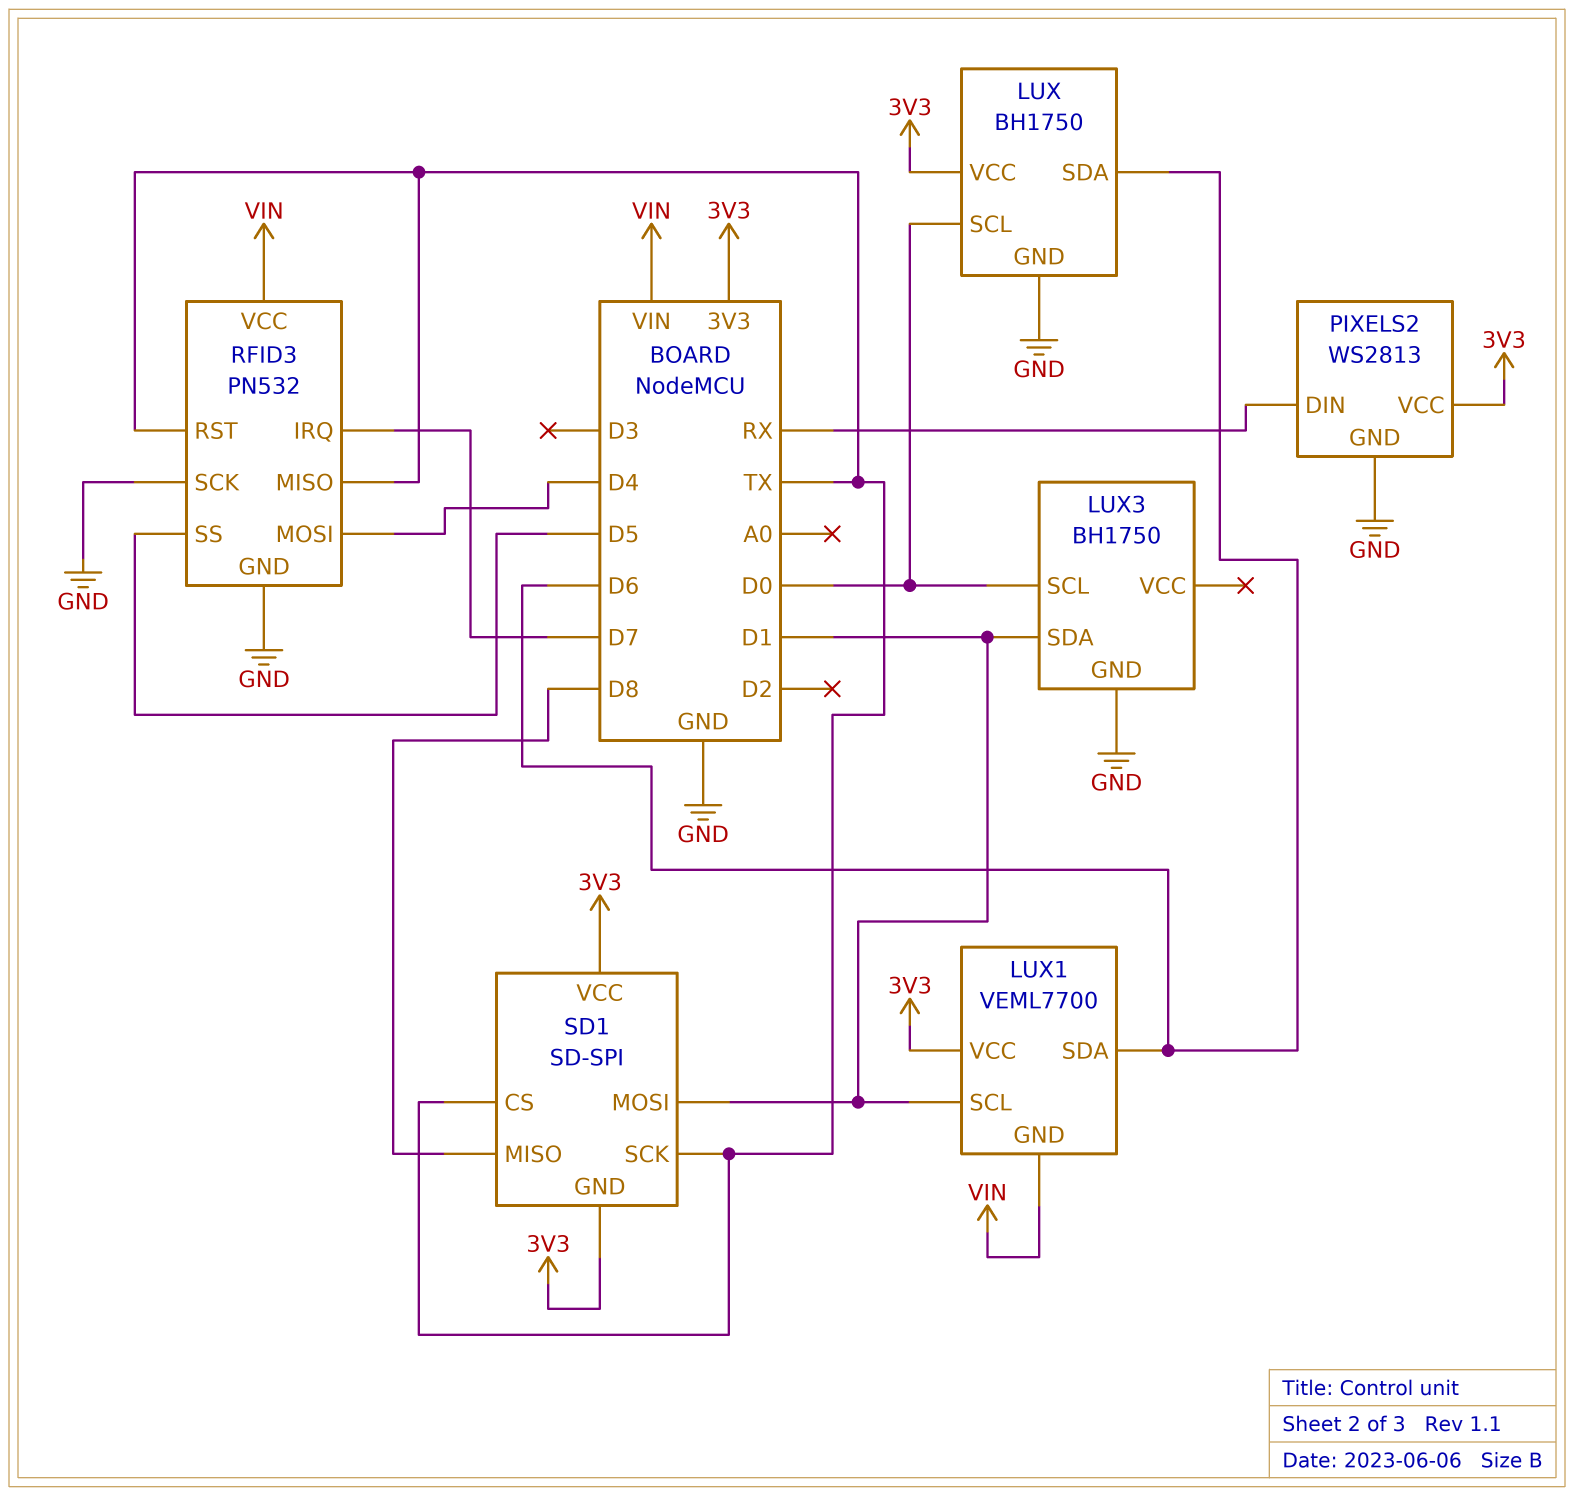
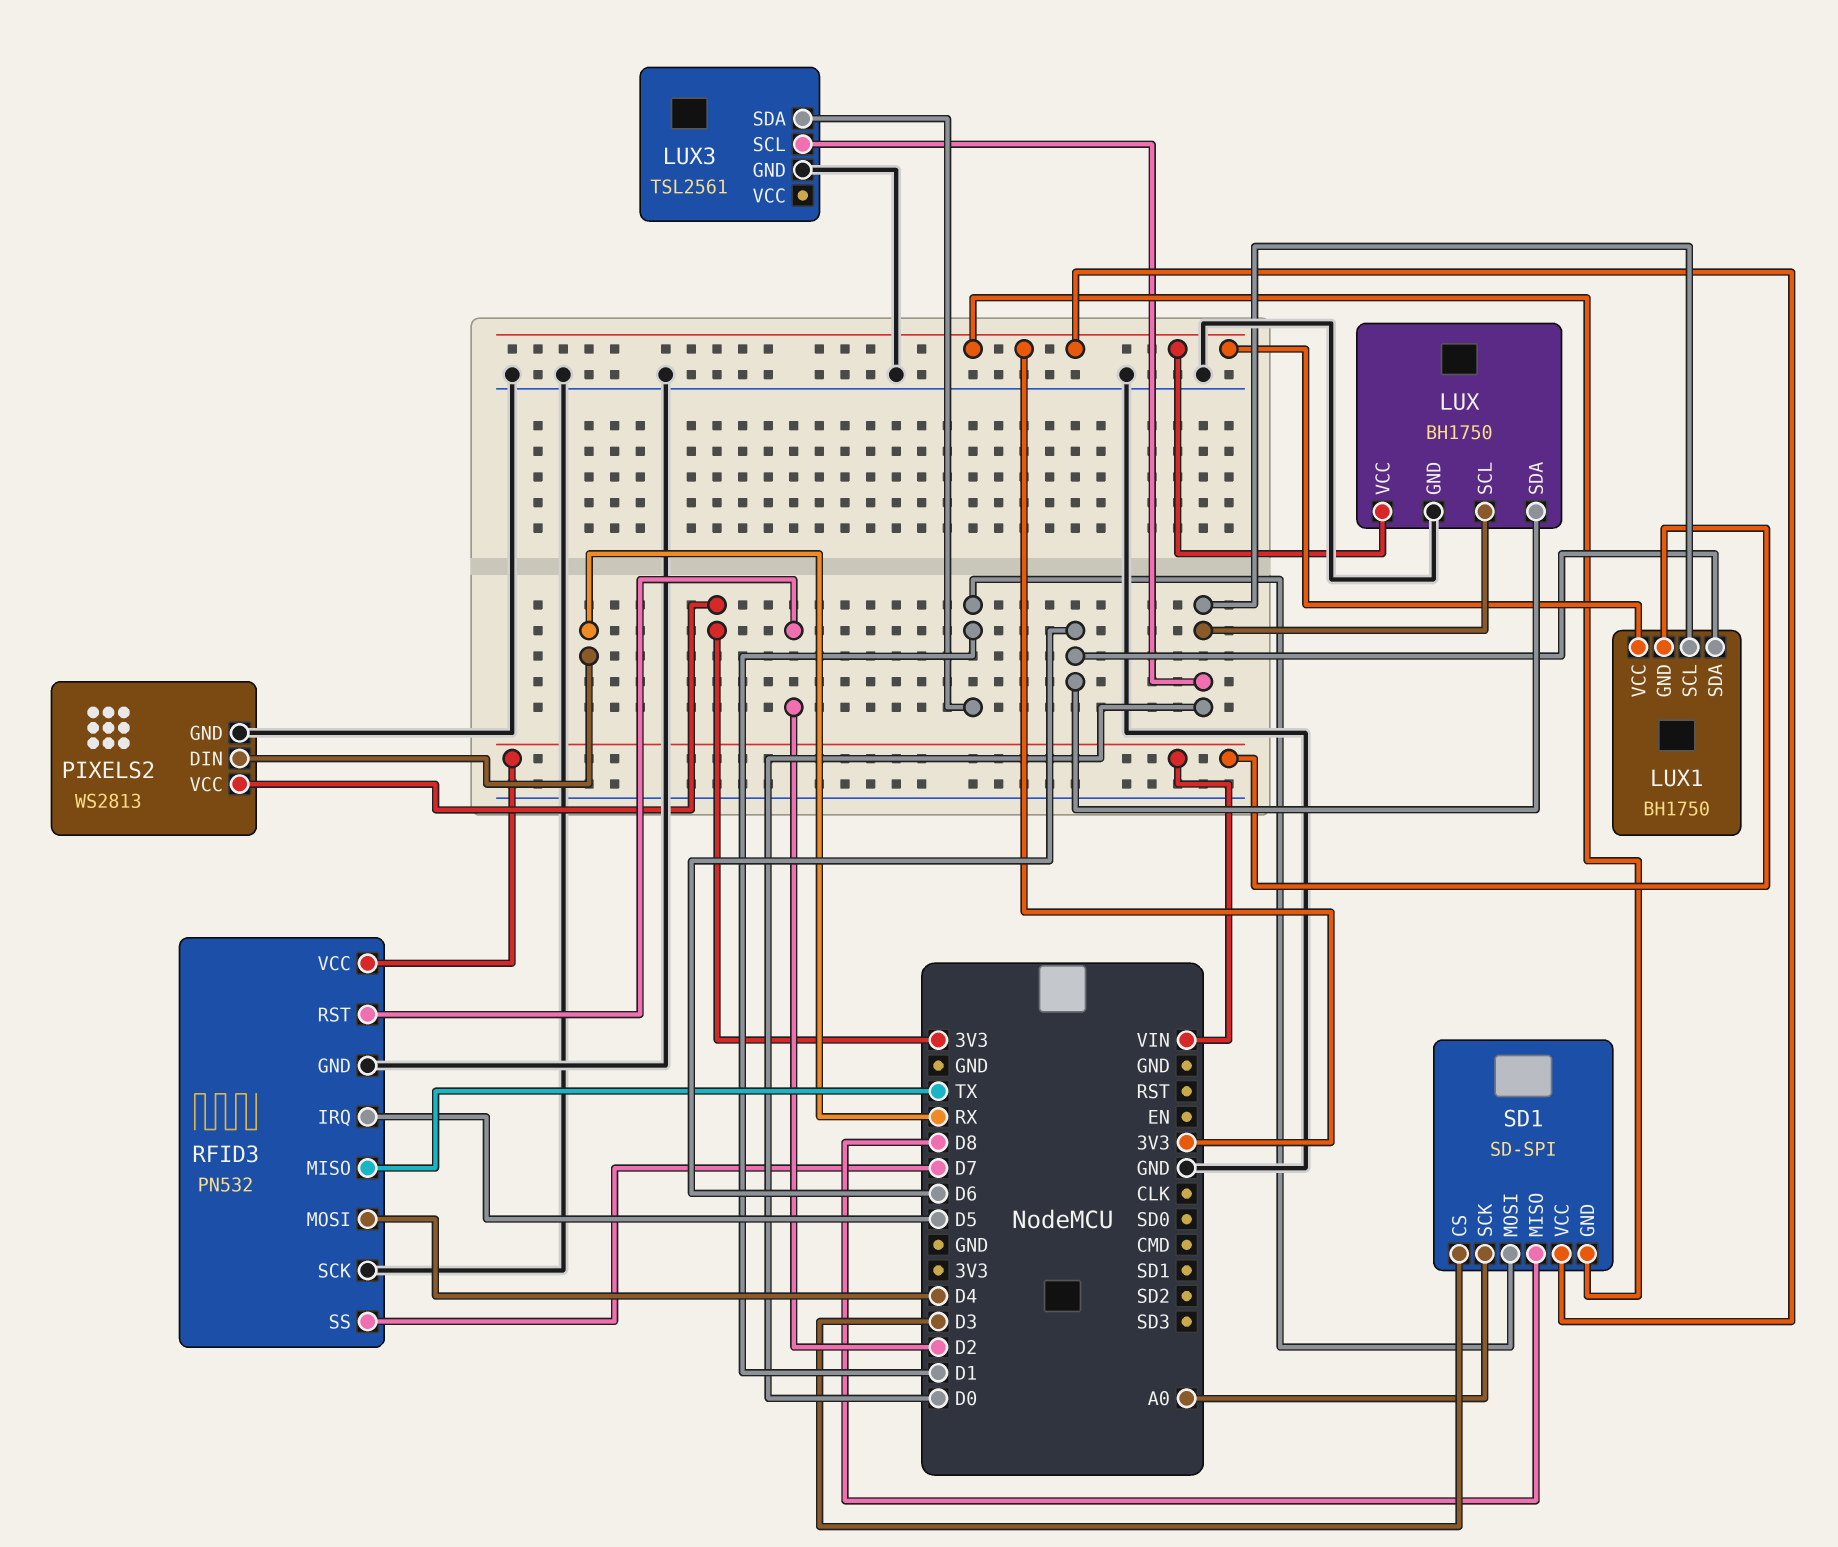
LUX1: VEML7700 -> BH1750
LUX1 pin SCL: D1 -> D0
LUX3: BH1750 -> TSL2561
RFID3 pin IRQ: D7 -> D5
RFID3 pin RST: TX -> D2
RFID3 pin SS: D5 -> D7
SD1 pin CS: TX -> D3
SD1 pin SCK: TX -> A0

